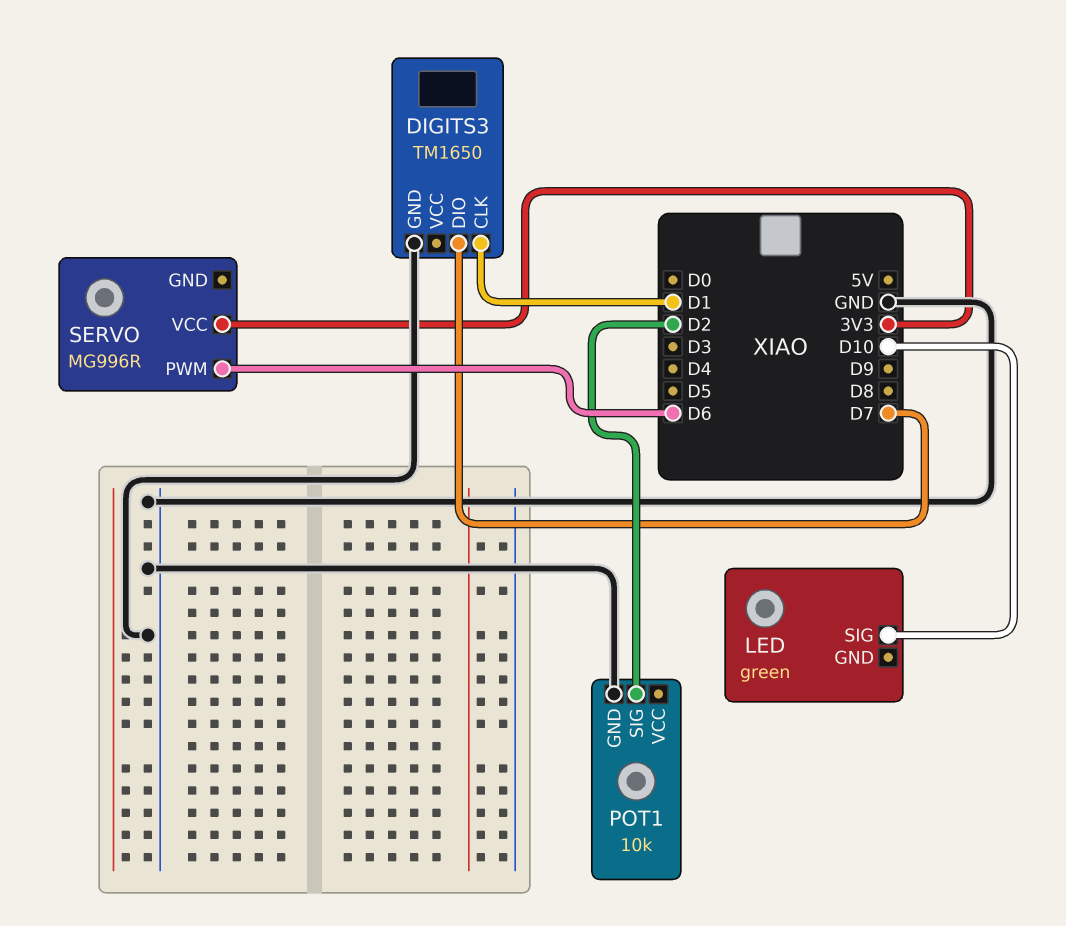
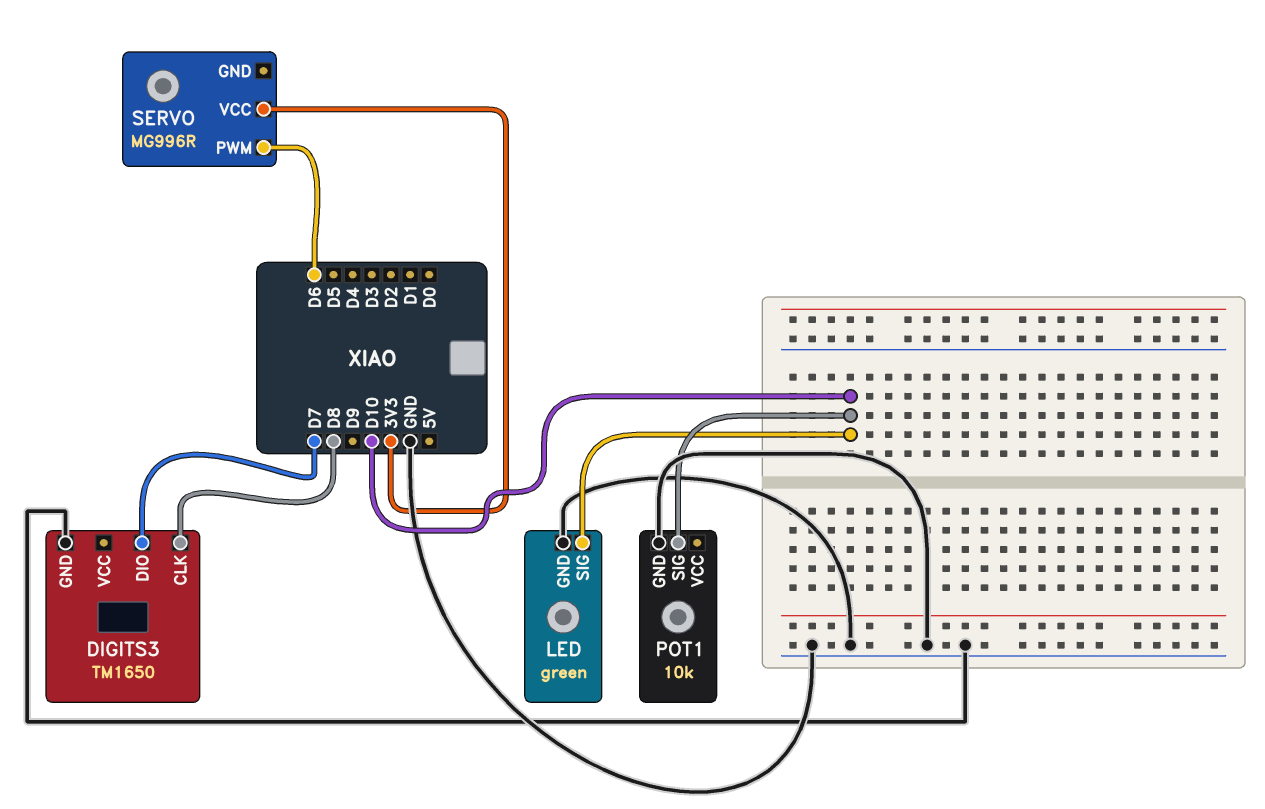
DIGITS3 pin CLK: D1 -> D8
LED pin GND: none -> GND
POT1 pin SIG: D2 -> D10

